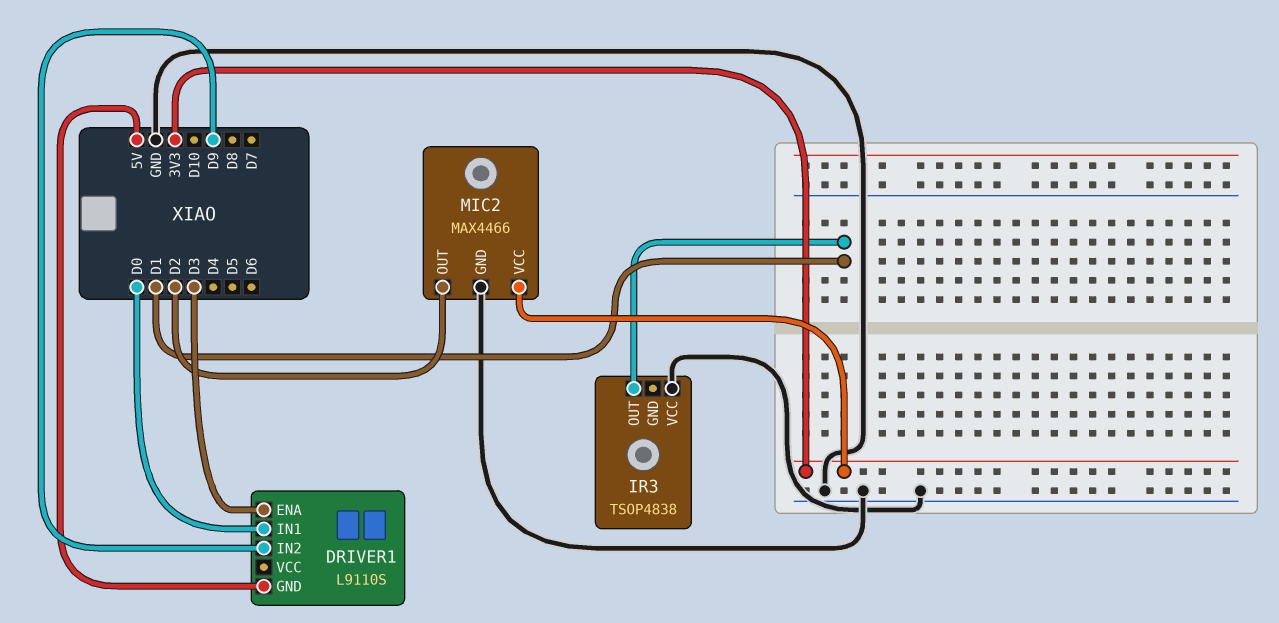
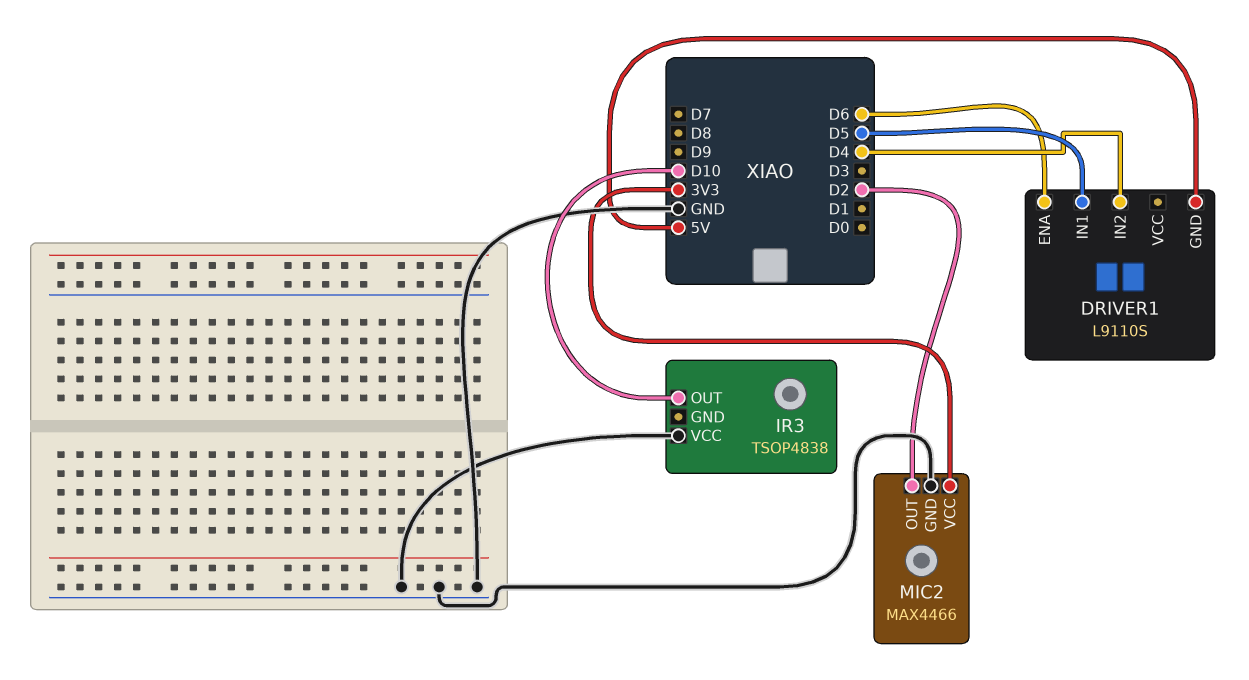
DRIVER1 pin ENA: D3 -> D6
DRIVER1 pin IN1: D0 -> D5
DRIVER1 pin IN2: D9 -> D4
IR3 pin OUT: D1 -> D10

